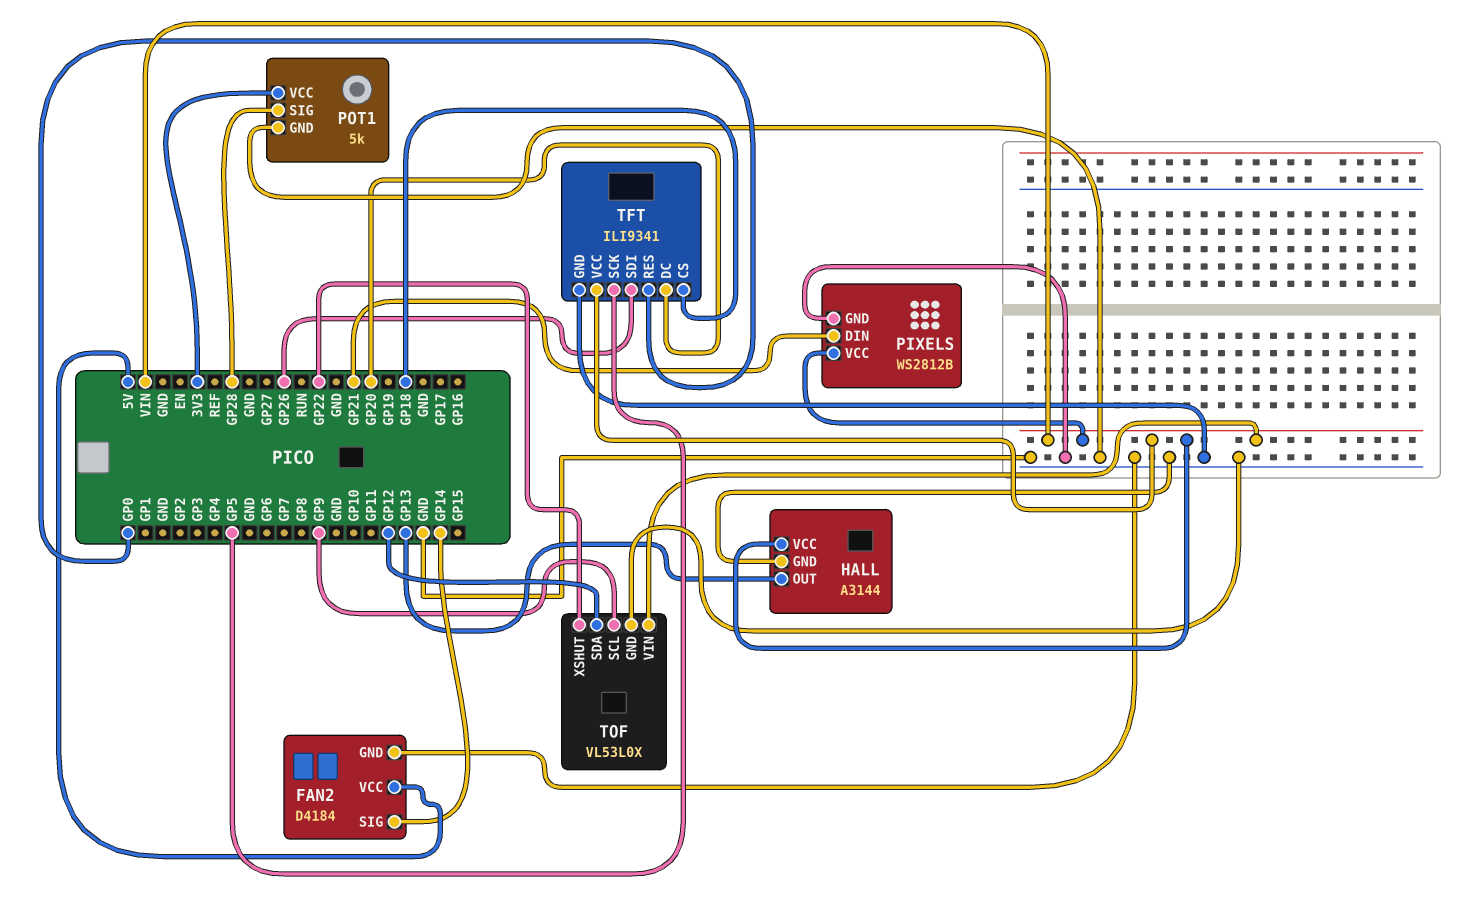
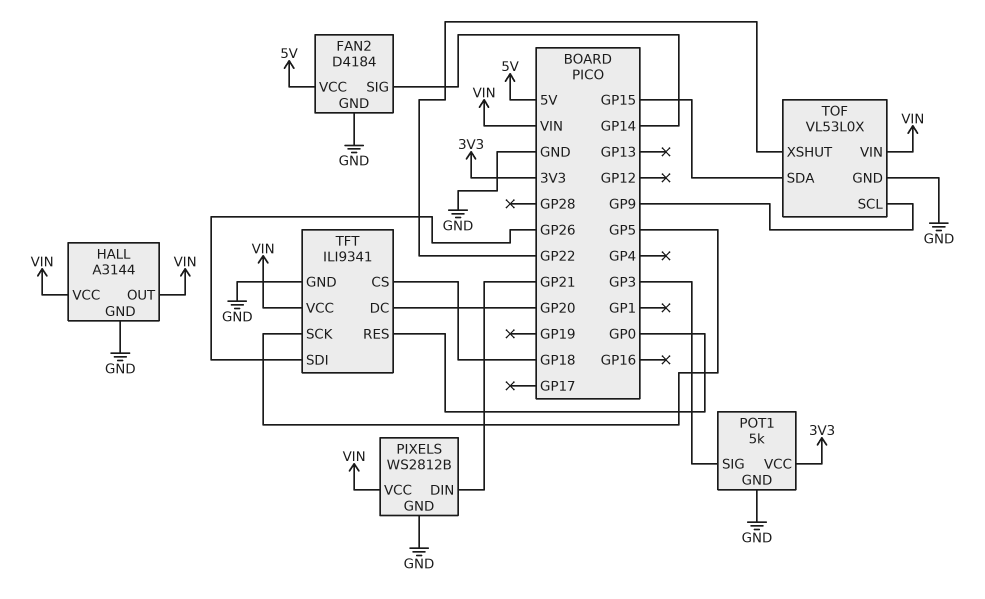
HALL pin OUT: GP13 -> VIN
POT1 pin SIG: GP28 -> GP3
TOF pin SDA: GP12 -> GP15

